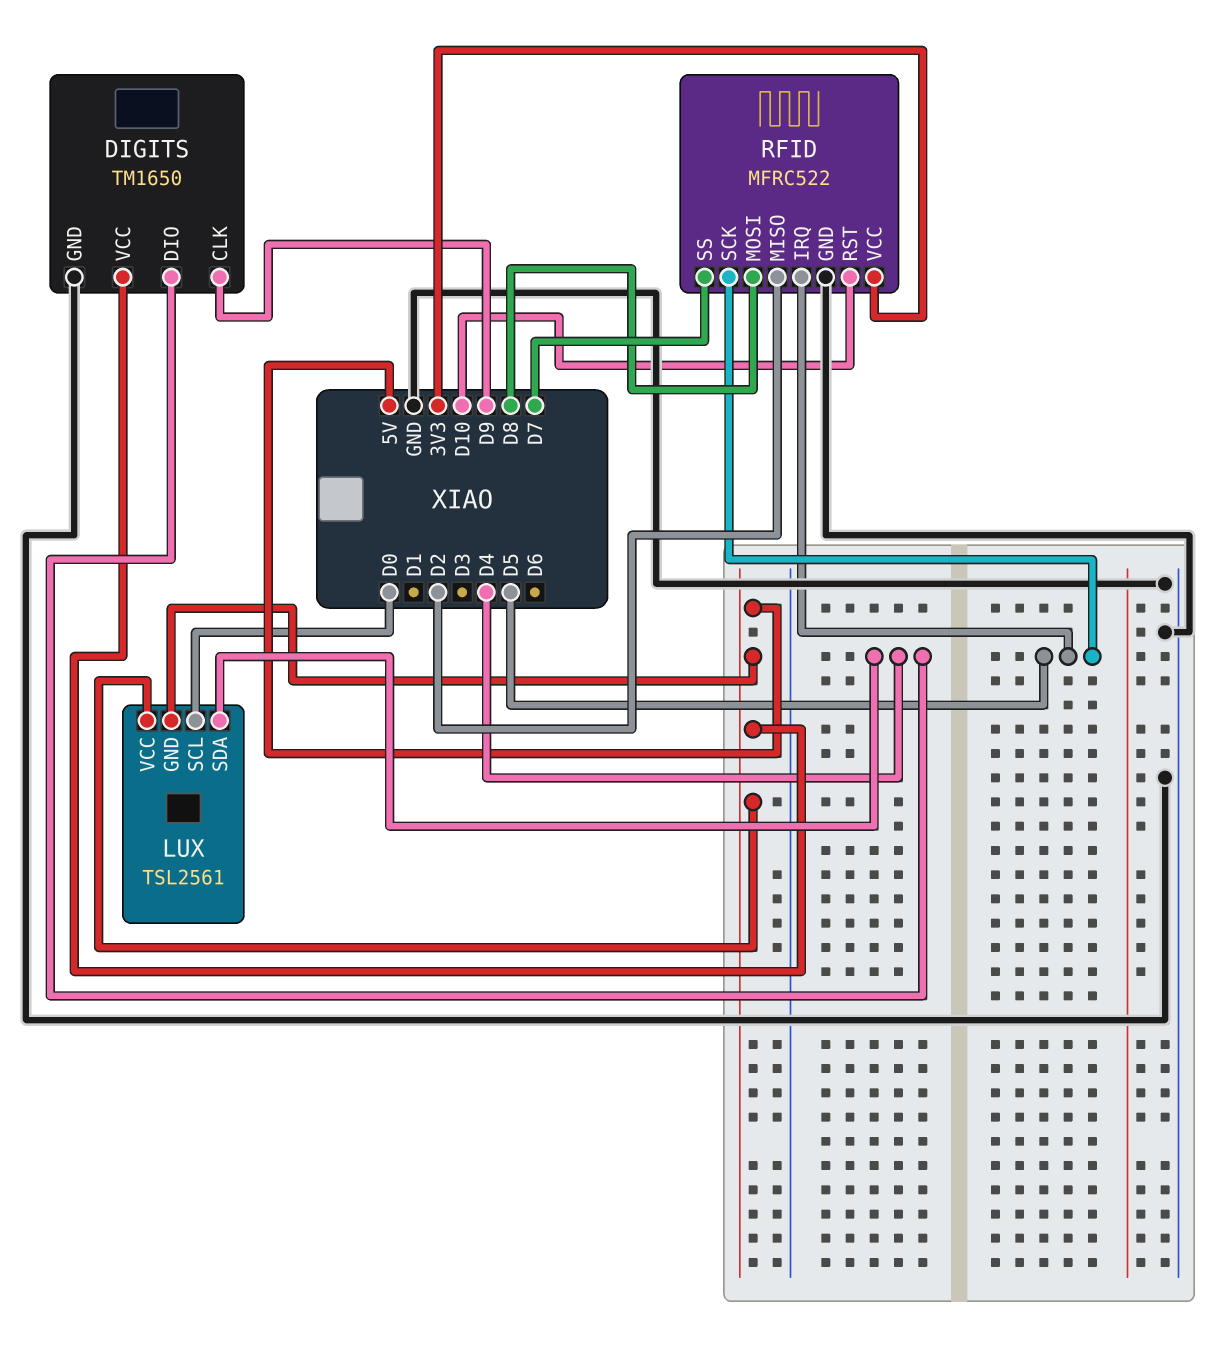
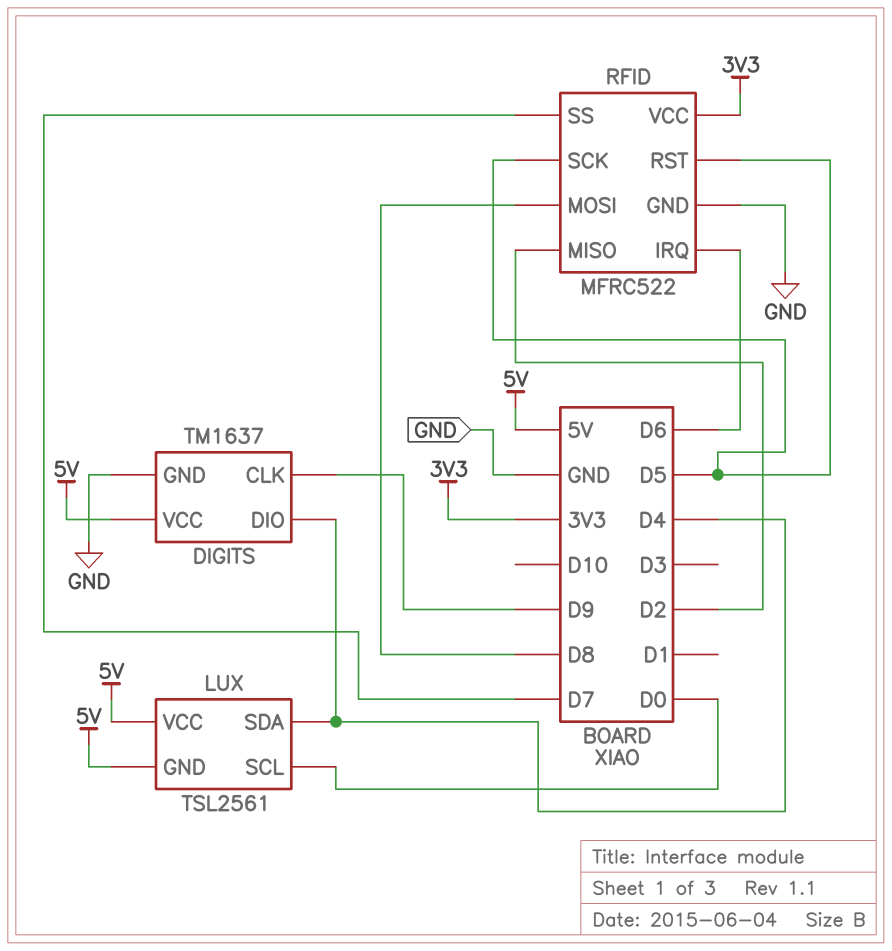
DIGITS: TM1650 -> TM1637
RFID pin IRQ: D5 -> D6
RFID pin RST: D10 -> D5

